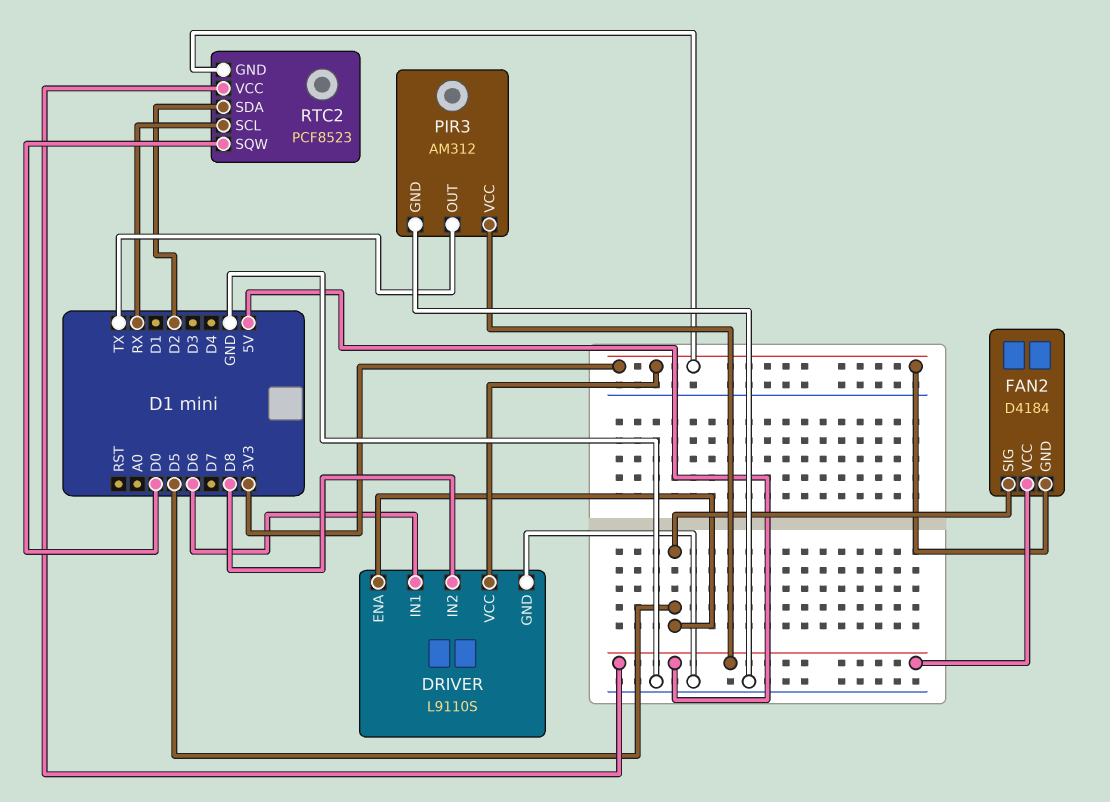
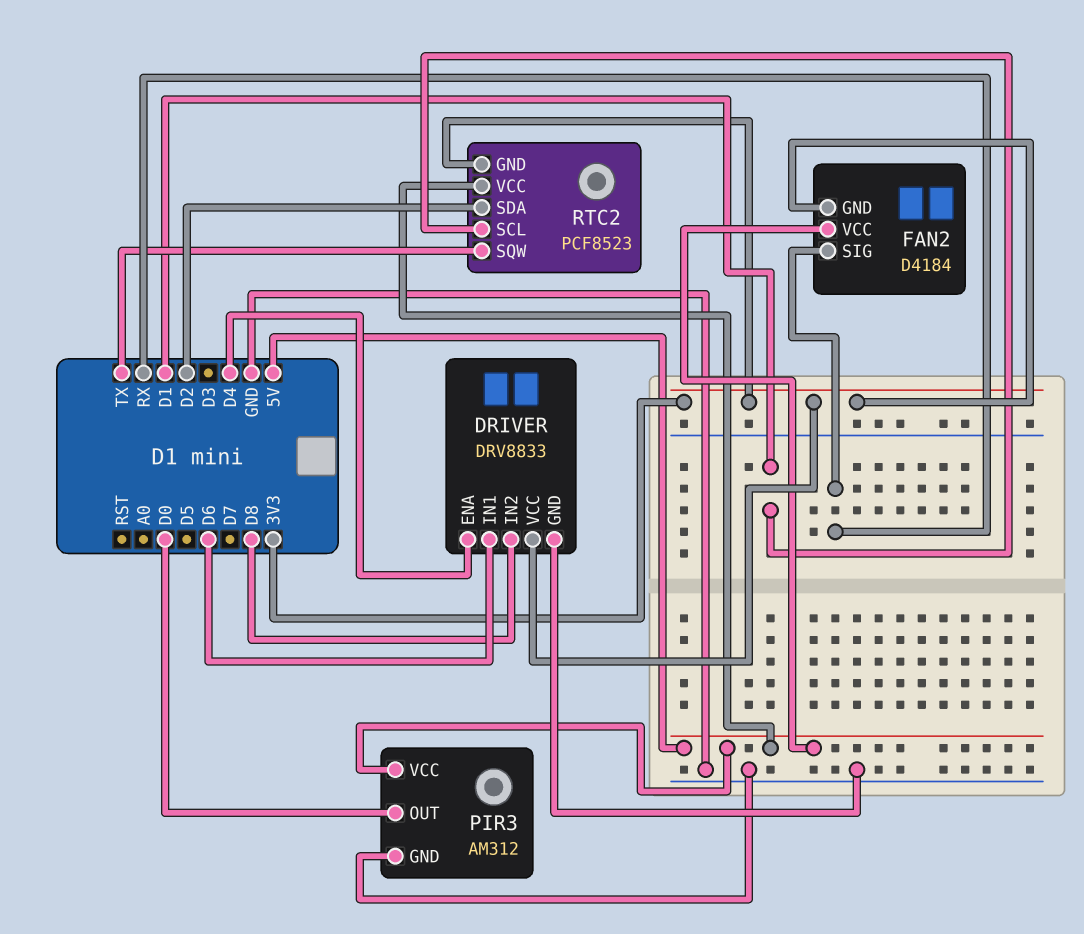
DRIVER: L9110S -> DRV8833
DRIVER pin ENA: D5 -> D4
FAN2 pin SIG: D5 -> RX
PIR3 pin OUT: TX -> D0
RTC2 pin SCL: RX -> D1
RTC2 pin SQW: D0 -> TX

